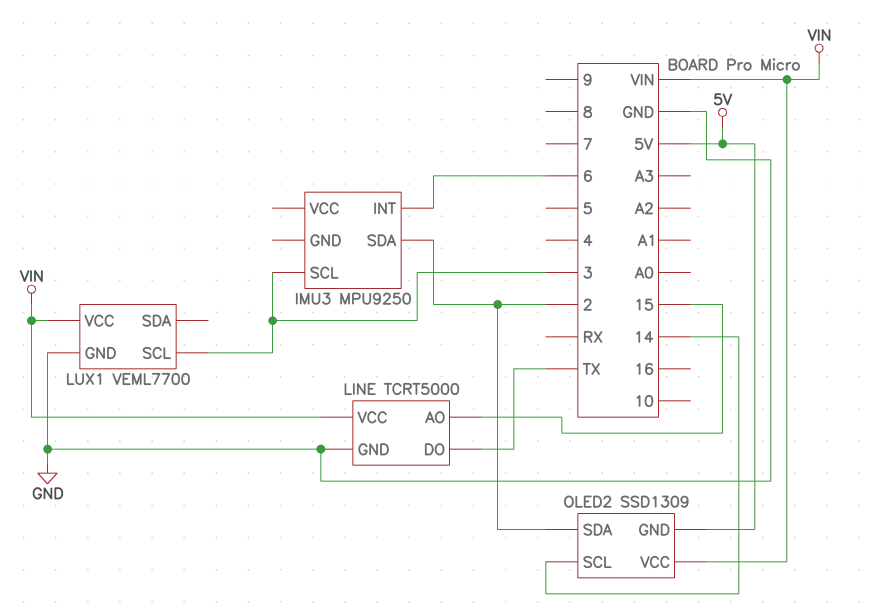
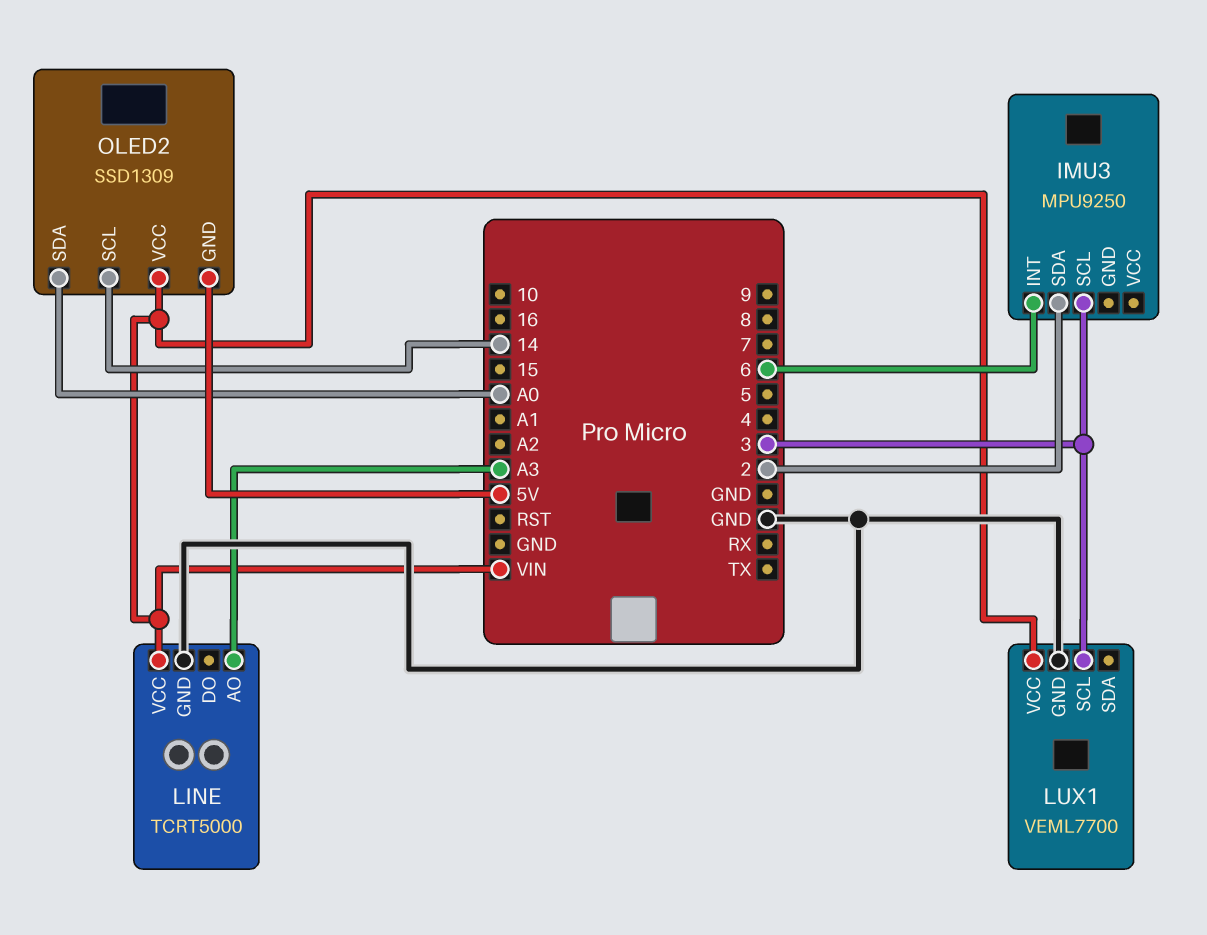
LINE pin AO: 15 -> A3
LINE pin DO: TX -> none
OLED2 pin SDA: 2 -> A0

